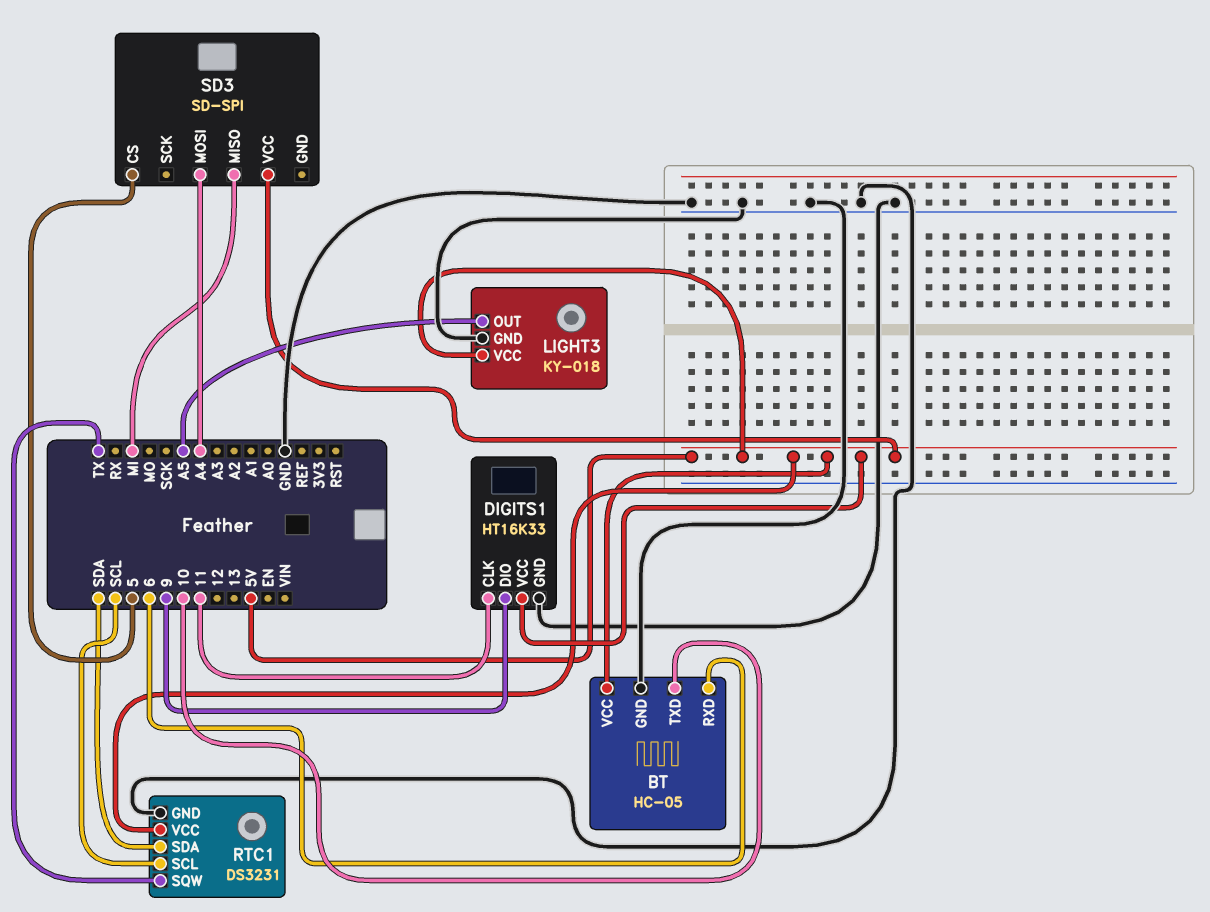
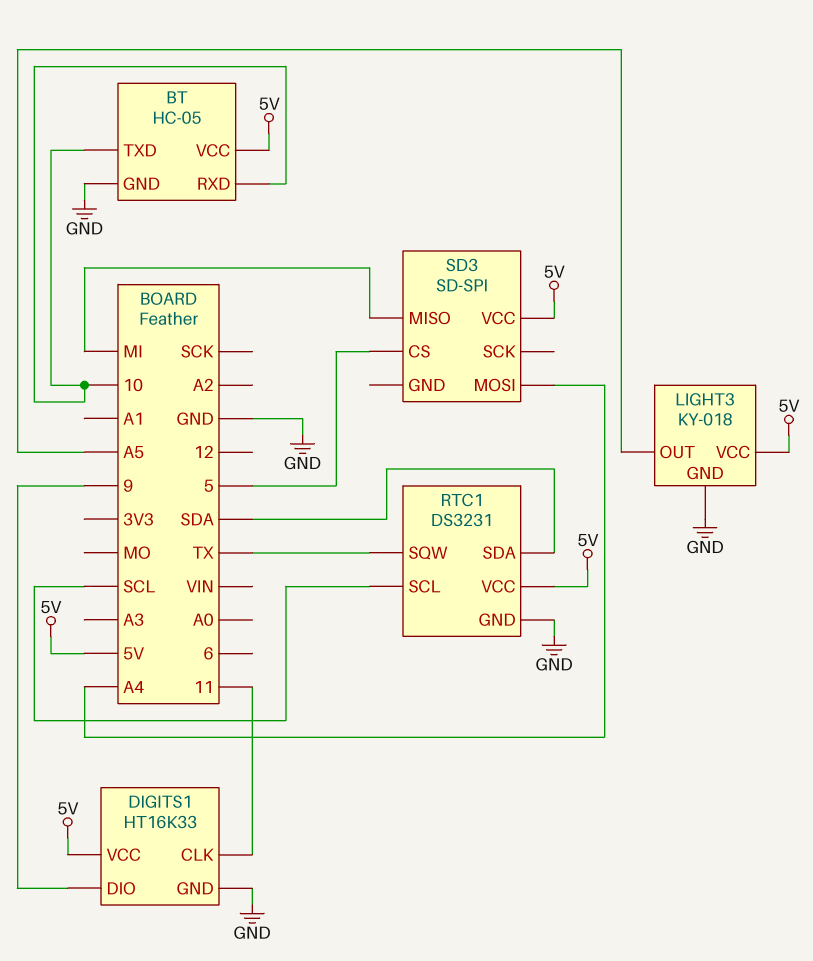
BT pin RXD: 6 -> 10

